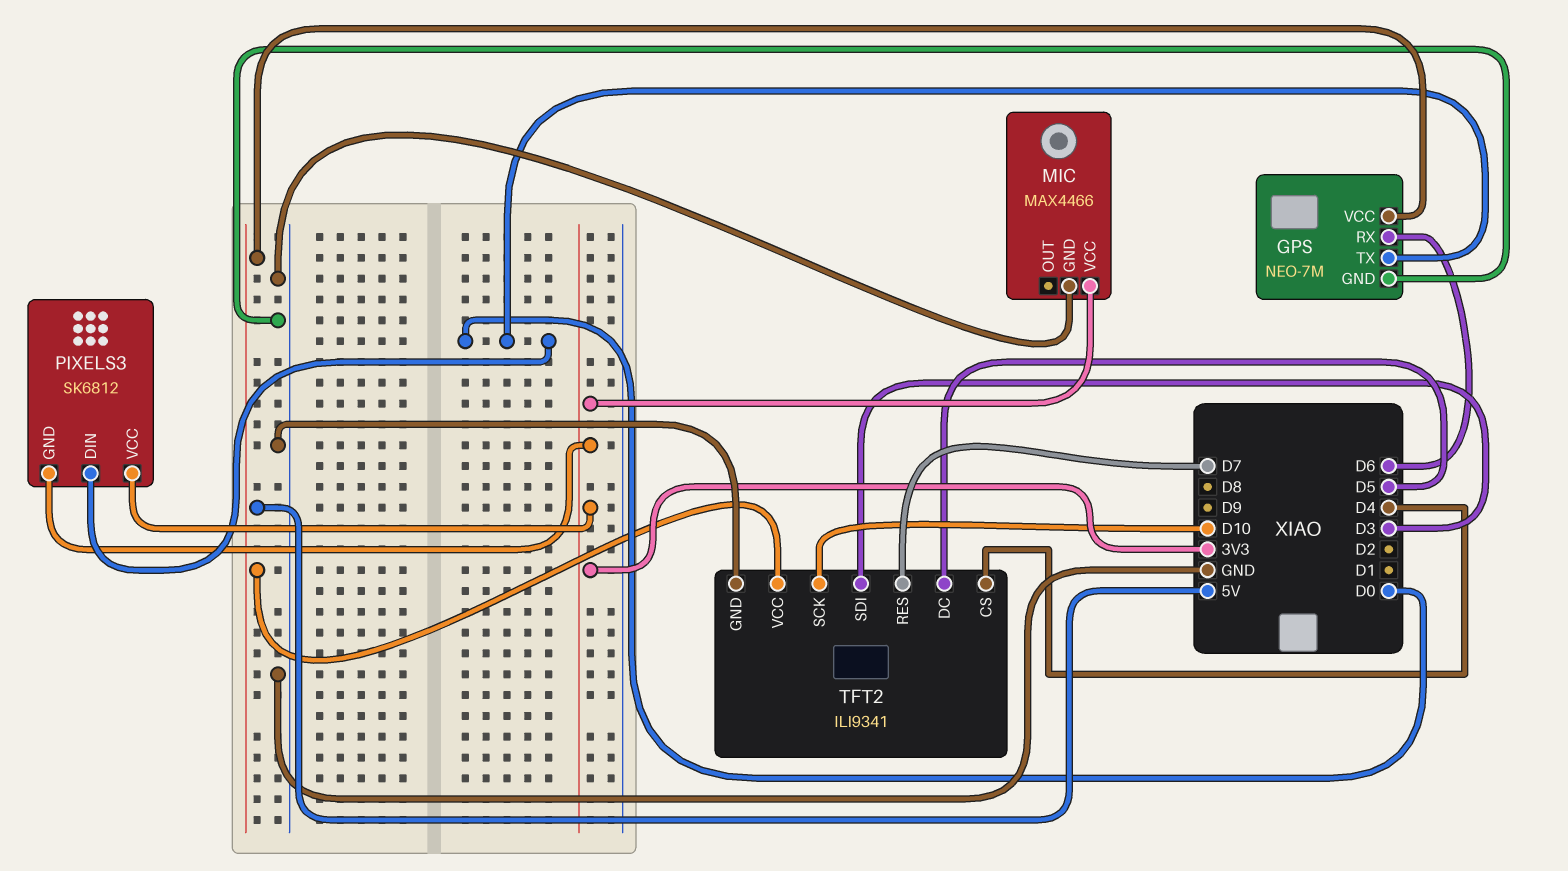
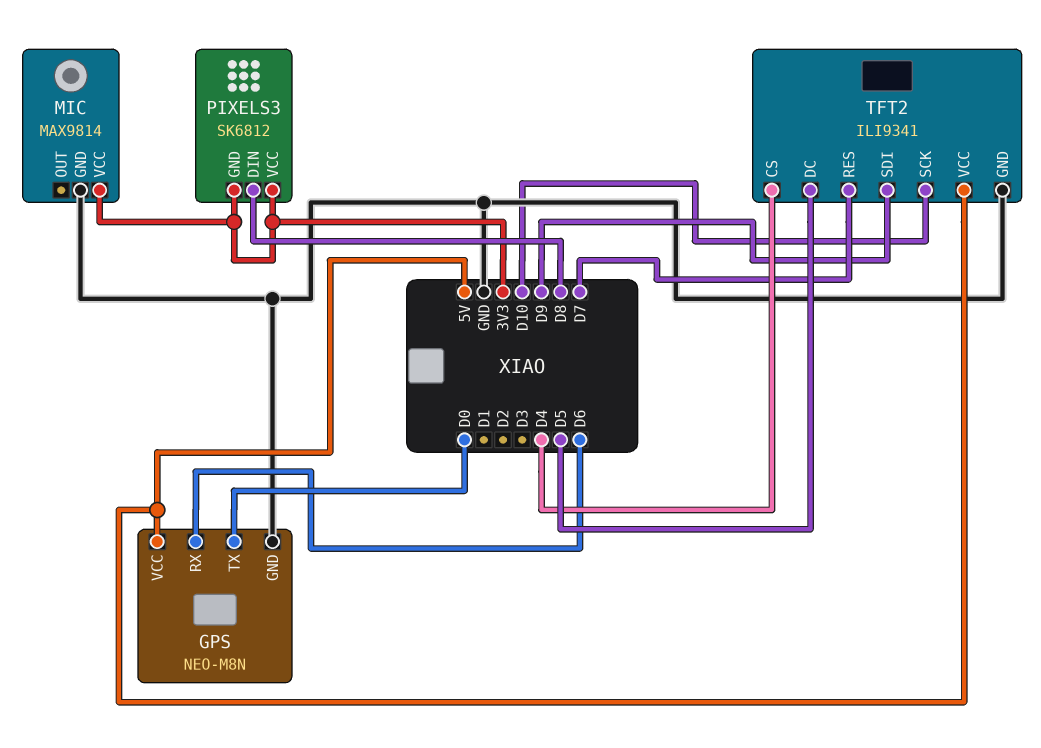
GPS: NEO-7M -> NEO-M8N
MIC: MAX4466 -> MAX9814
PIXELS3 pin DIN: D0 -> D8
TFT2 pin SDI: D3 -> D9

